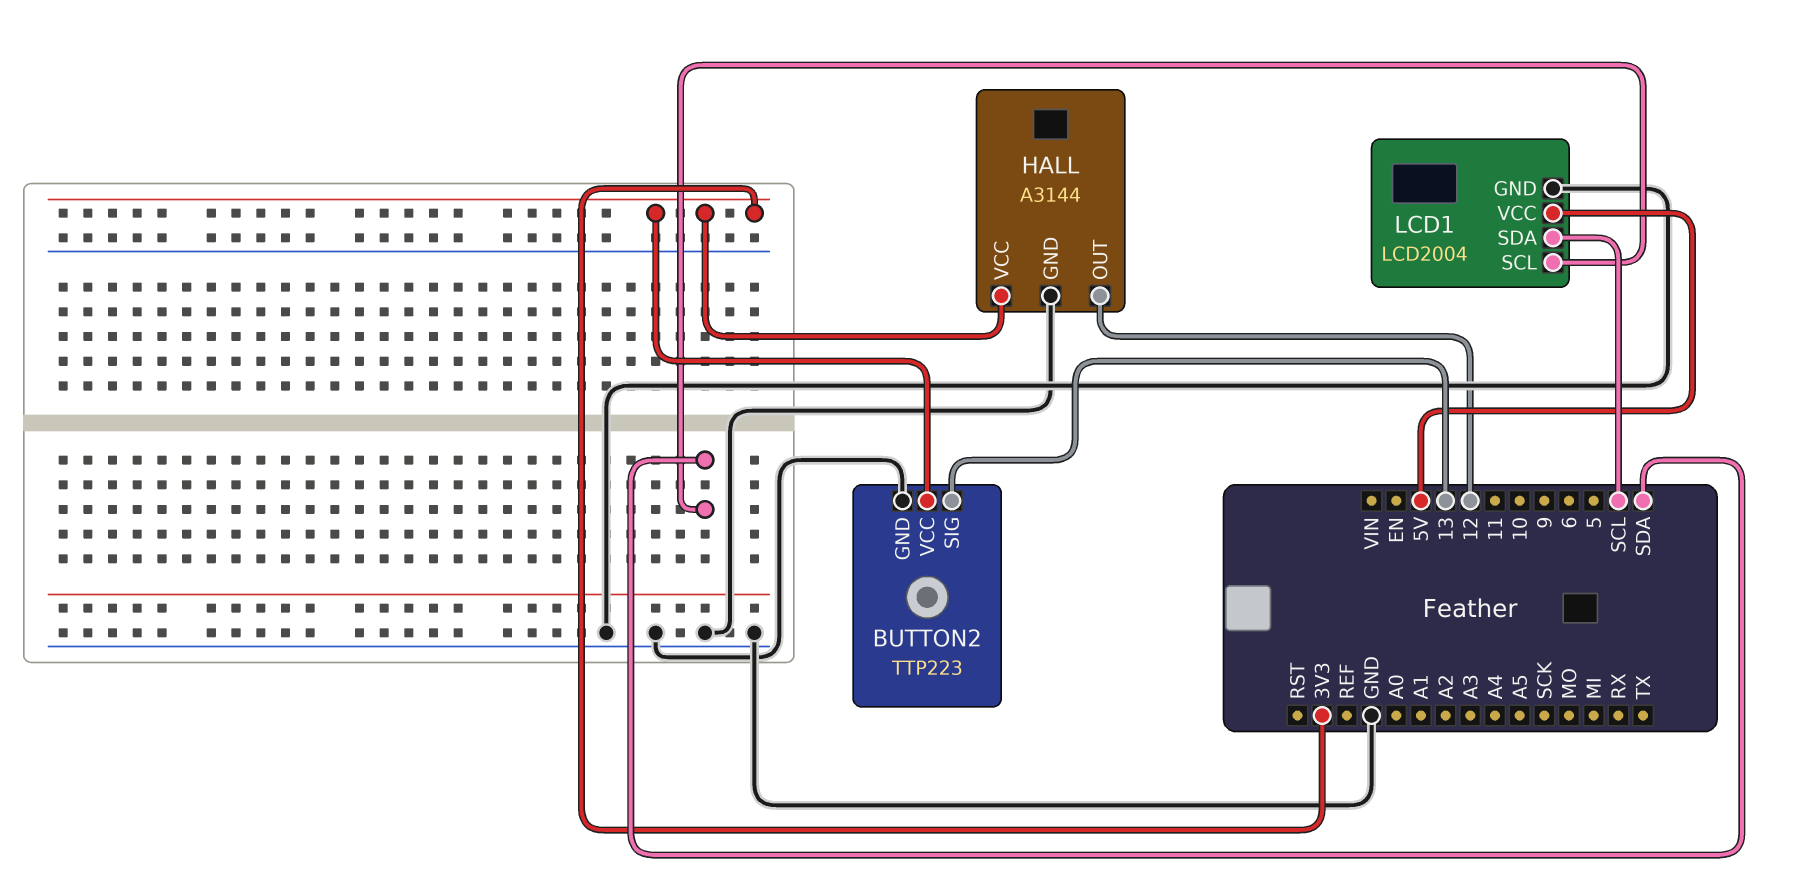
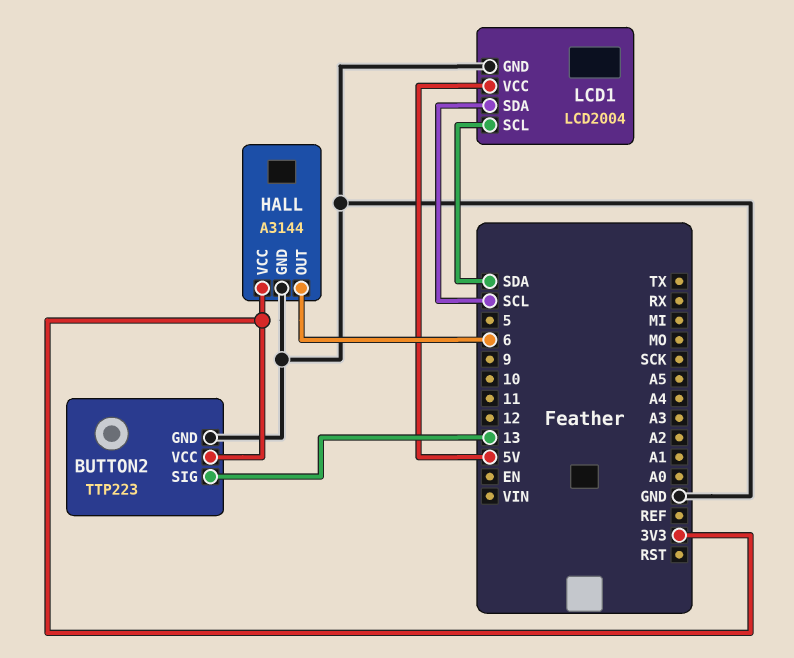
HALL pin OUT: 12 -> 6

